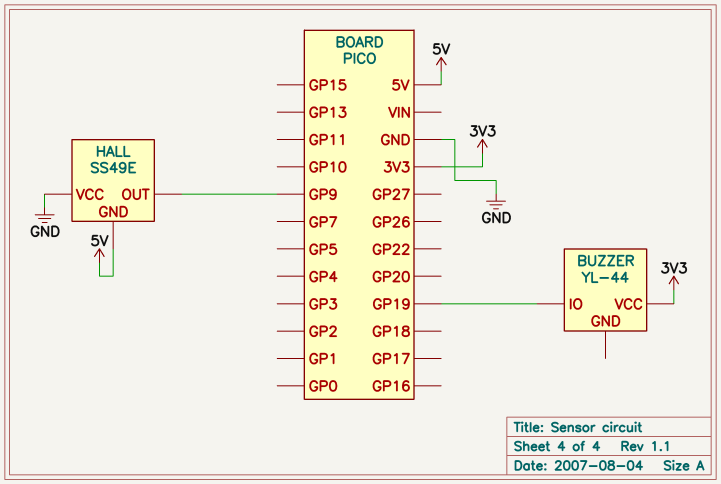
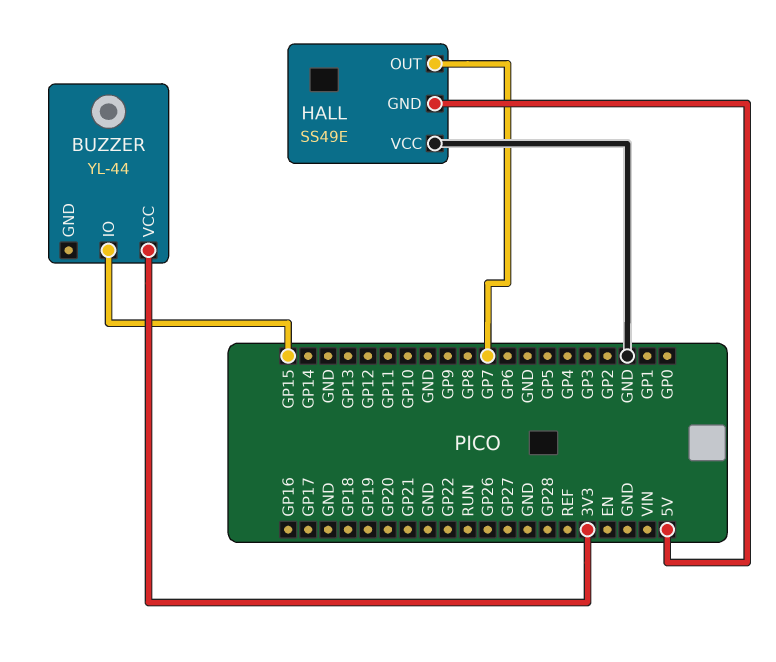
BUZZER pin IO: GP19 -> GP15
HALL pin OUT: GP9 -> GP7

